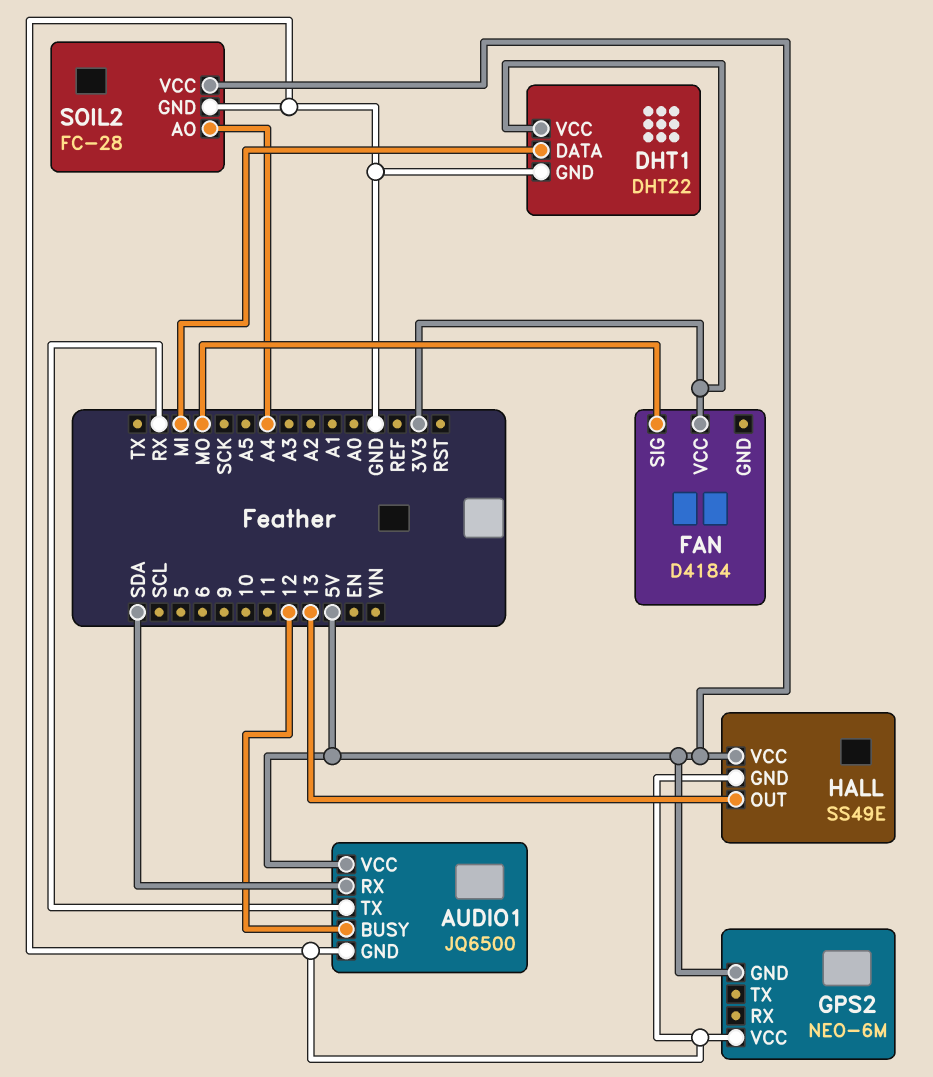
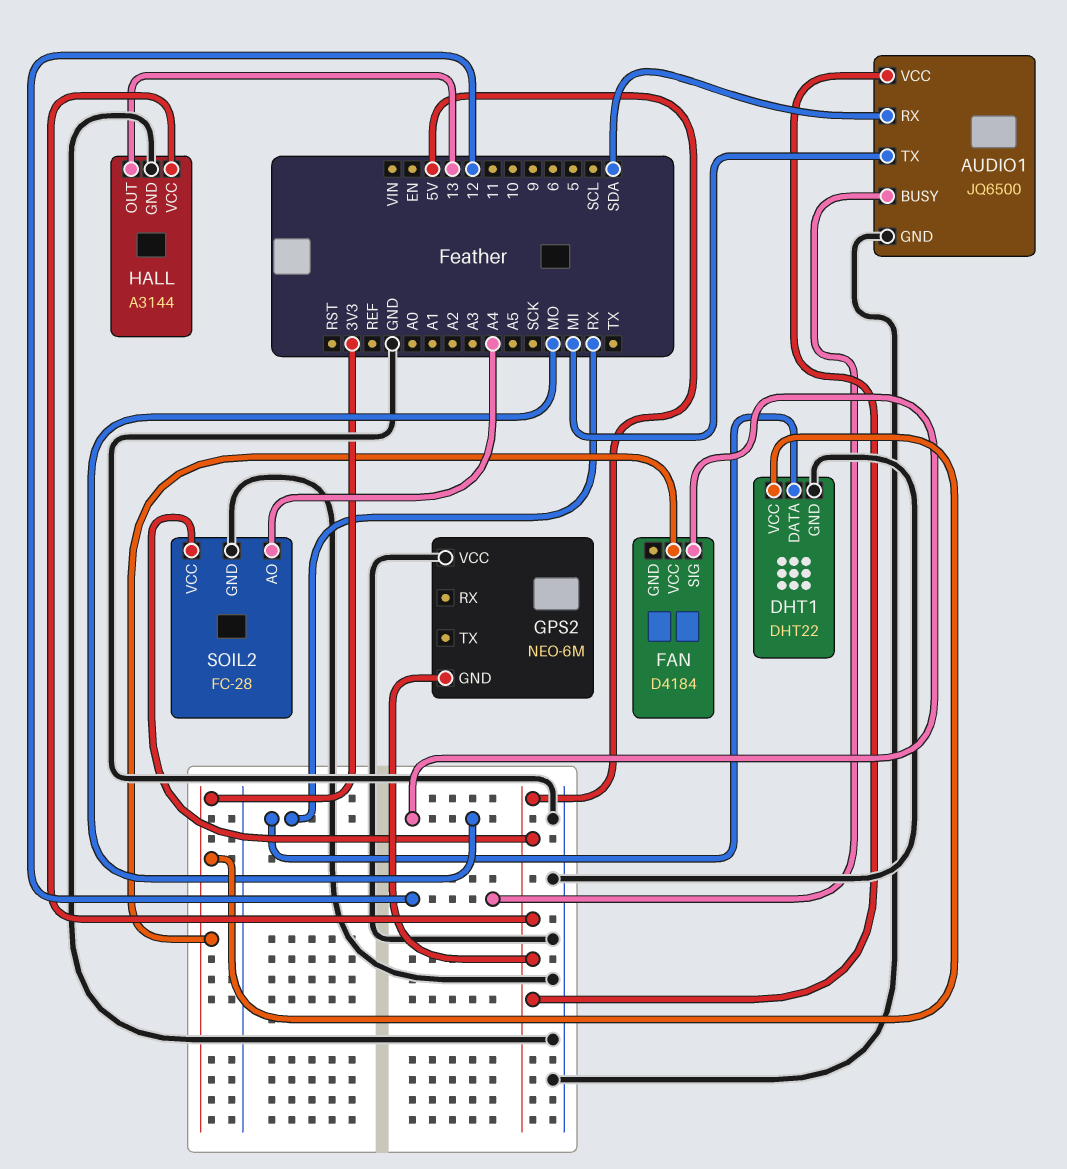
AUDIO1 pin TX: RX -> MI
DHT1 pin DATA: MI -> RX
HALL: SS49E -> A3144

